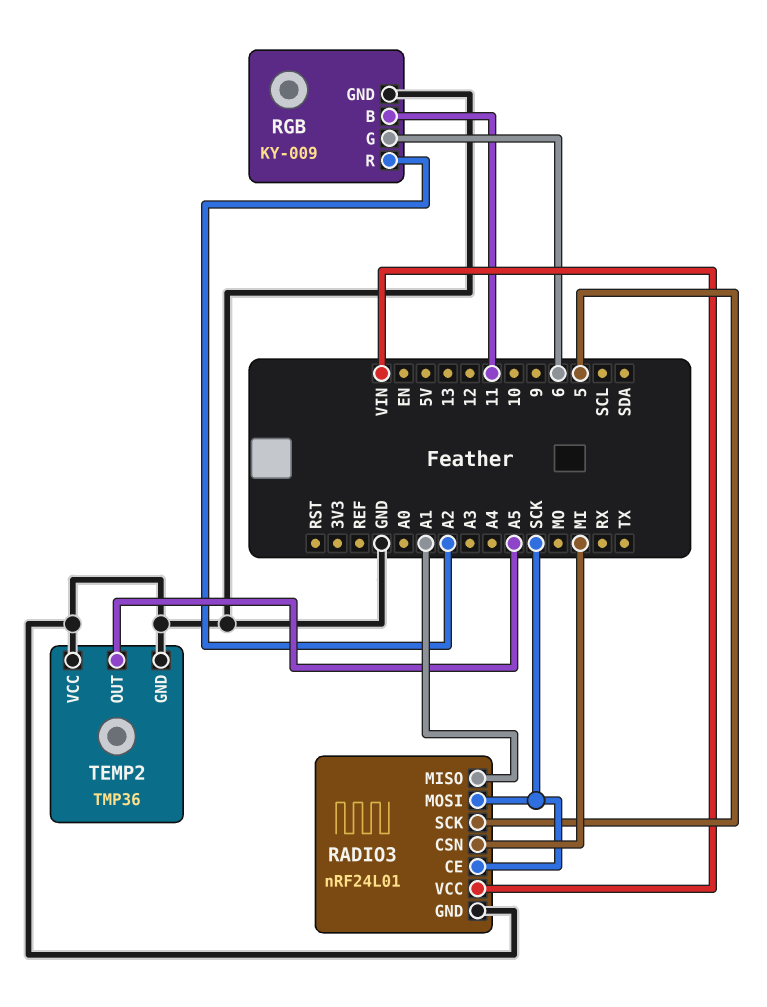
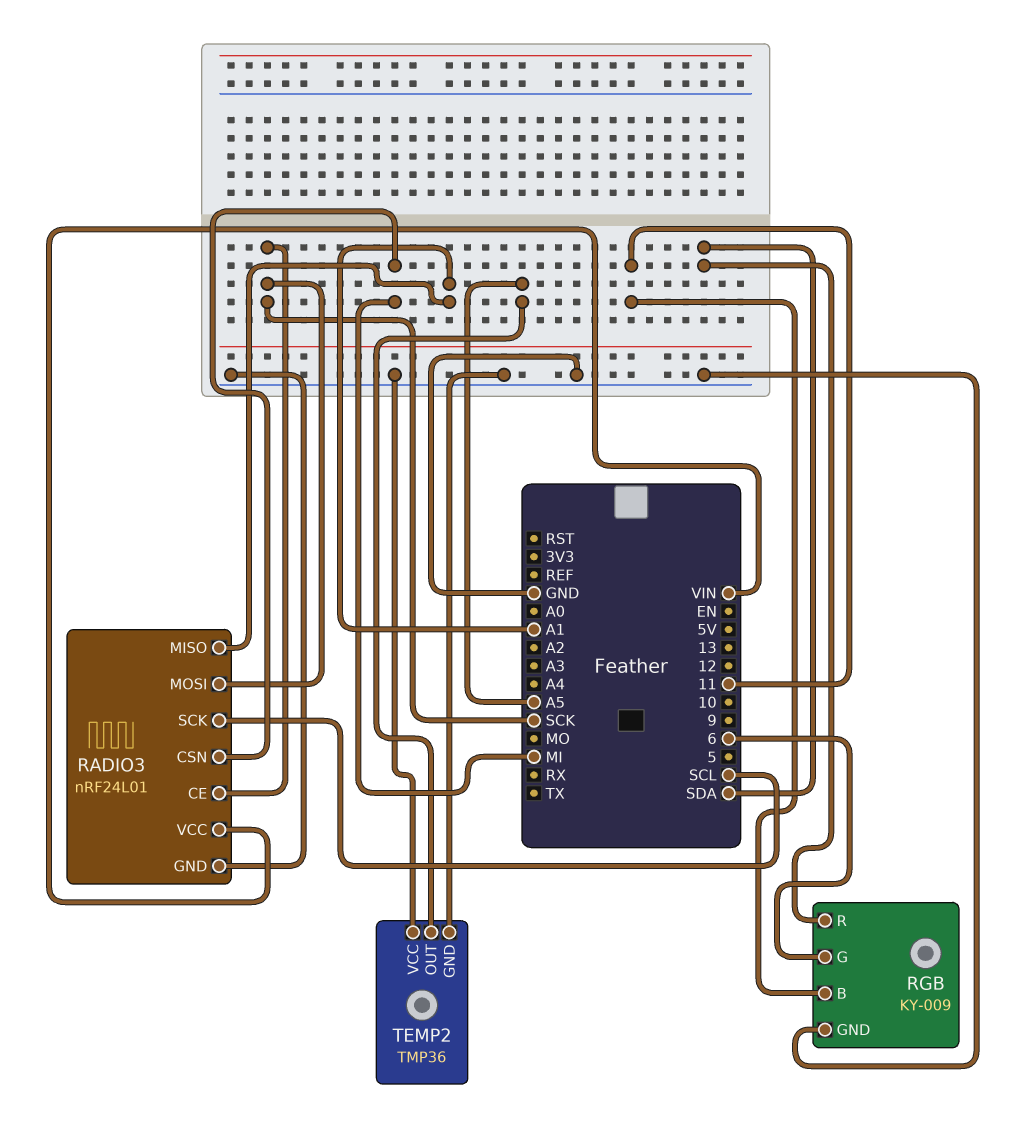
RADIO3 pin SCK: 5 -> SCL
RGB pin R: A2 -> SDA

